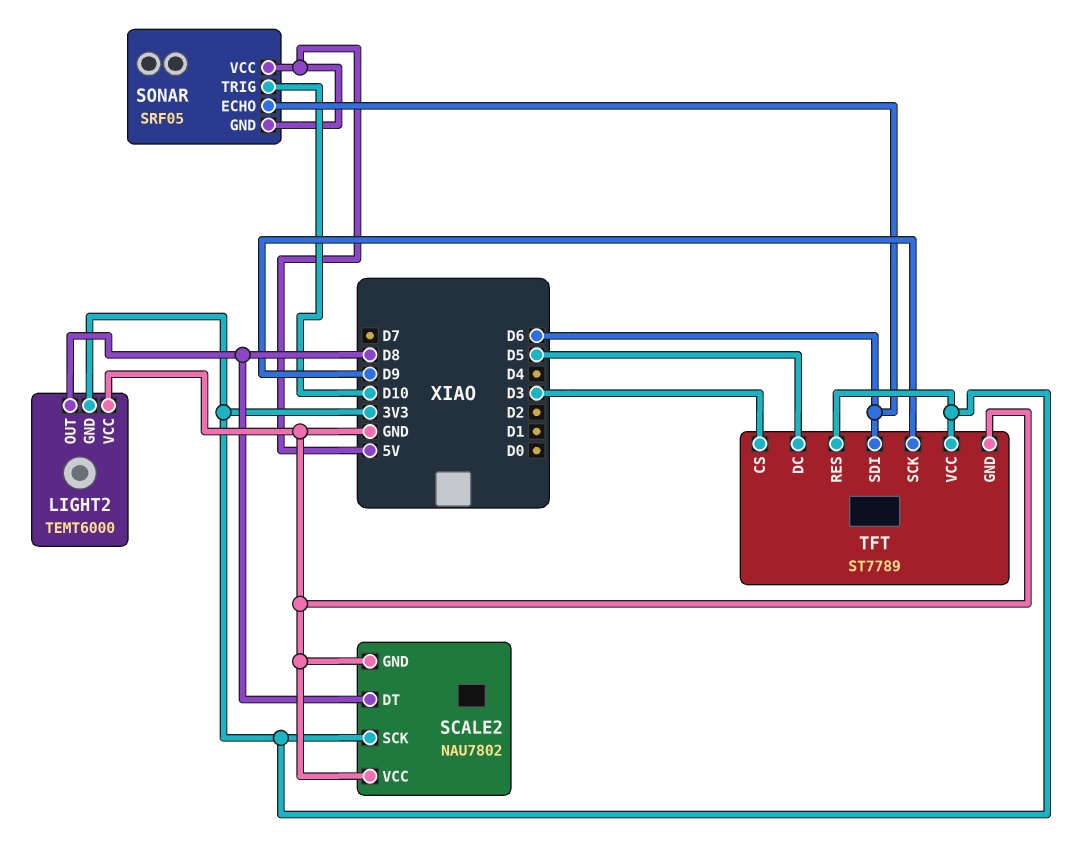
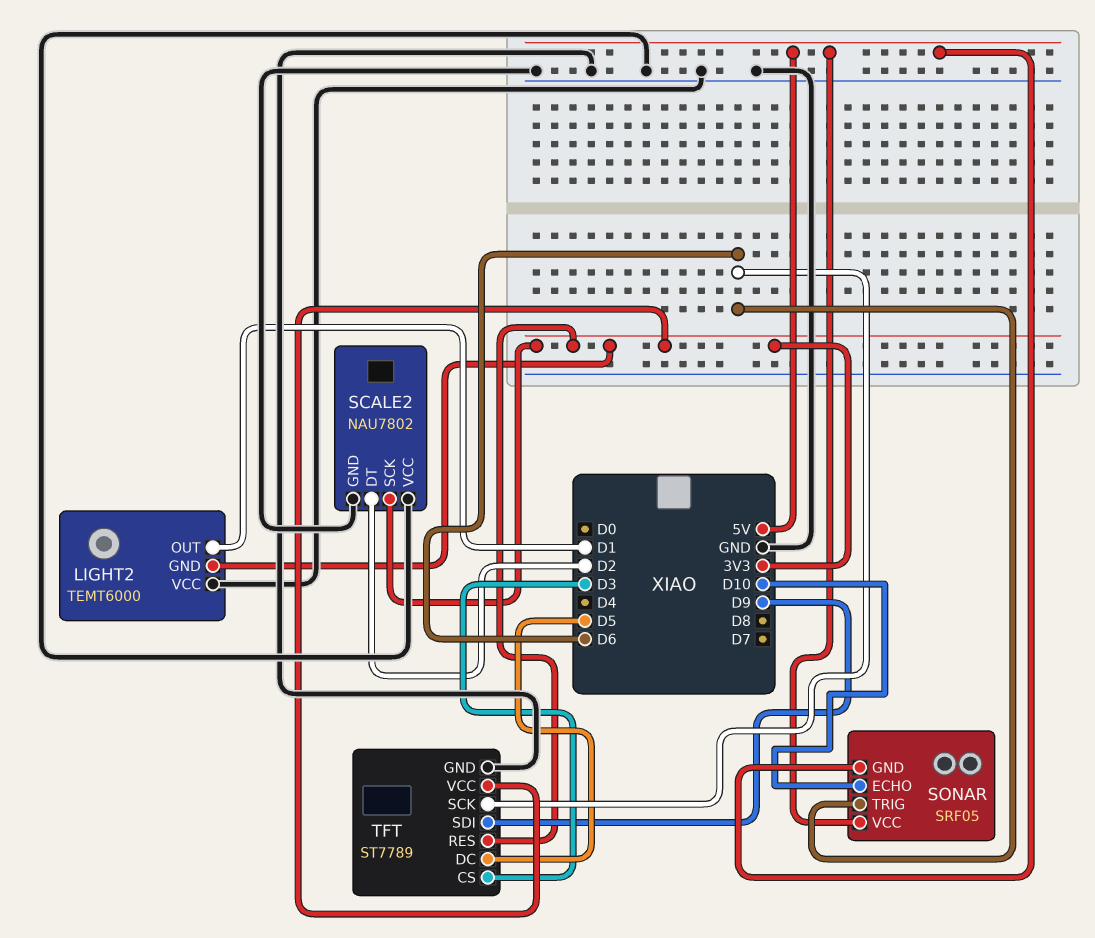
LIGHT2 pin OUT: D8 -> D1
SCALE2 pin DT: D8 -> D2
SONAR pin ECHO: D6 -> D10
SONAR pin TRIG: D10 -> D6
TFT pin SCK: D9 -> D6
TFT pin SDI: D6 -> D9

